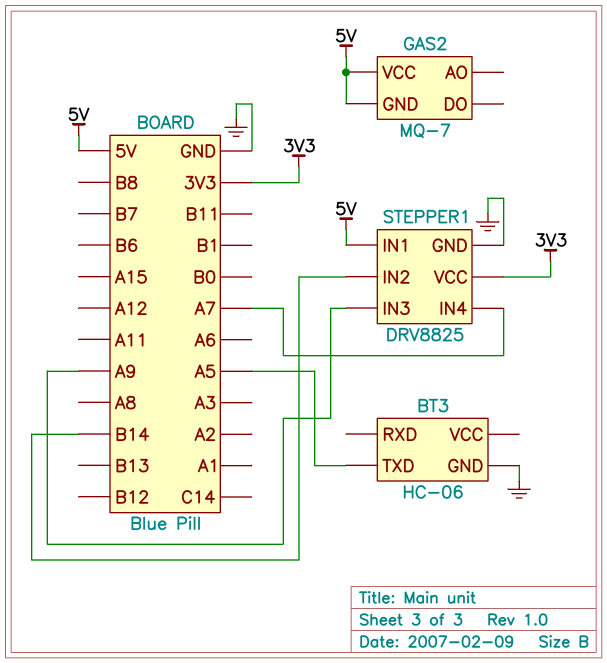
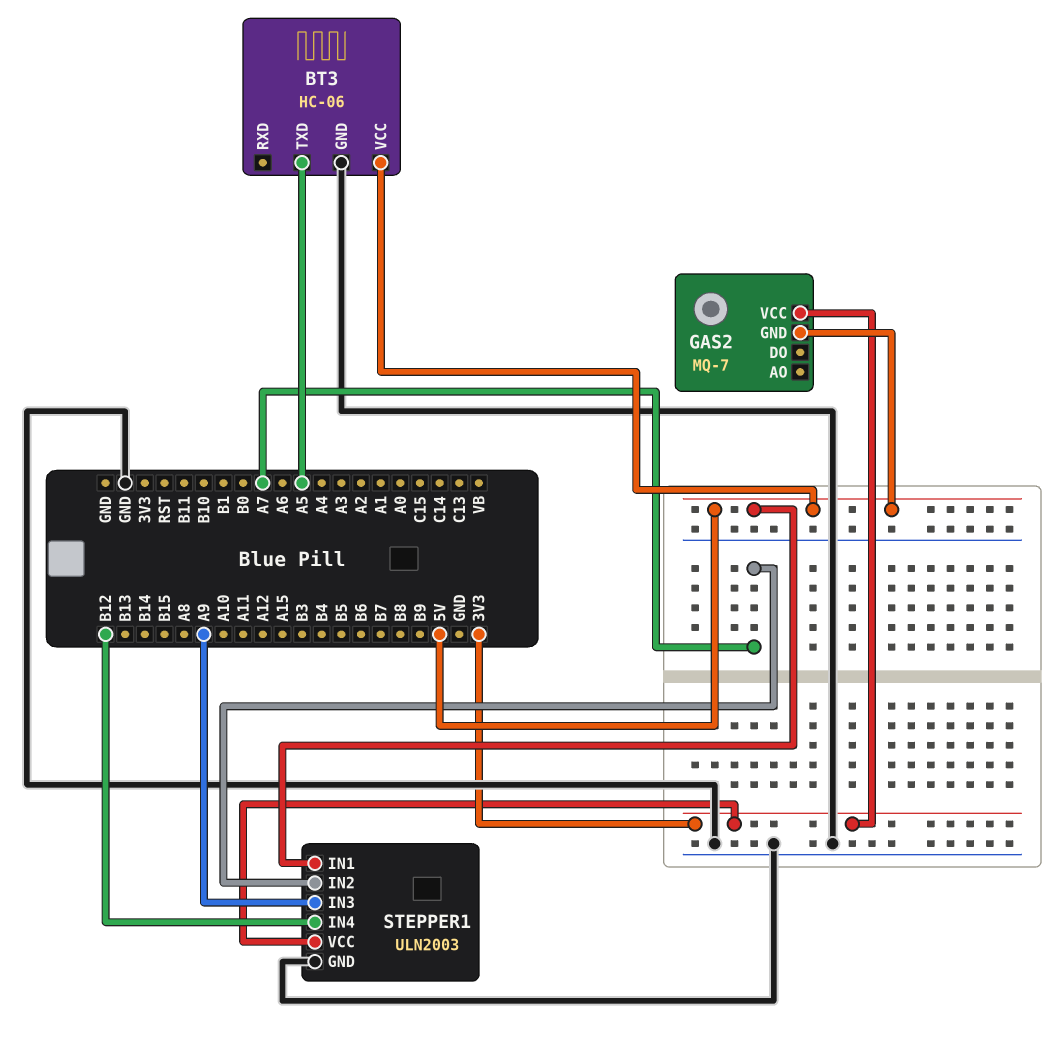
BT3 pin VCC: none -> 5V
GAS2 pin VCC: 5V -> 3V3
STEPPER1: DRV8825 -> ULN2003
STEPPER1 pin IN2: B14 -> A7
STEPPER1 pin IN4: A7 -> B12

